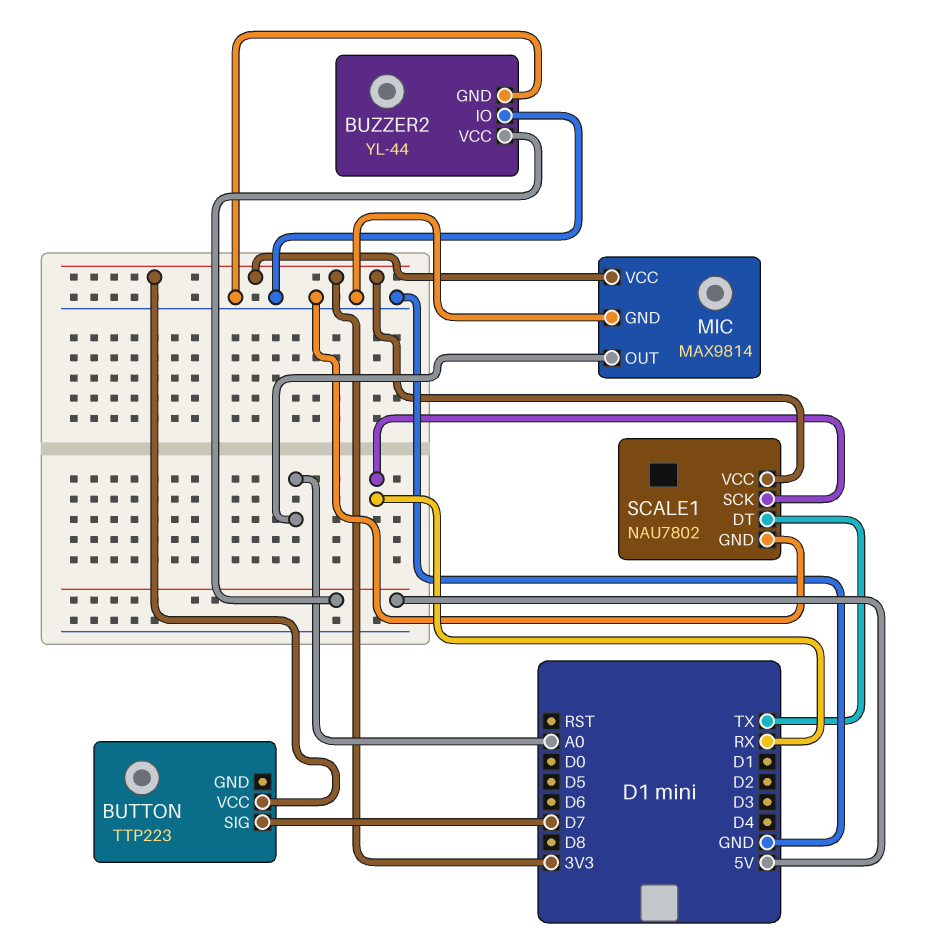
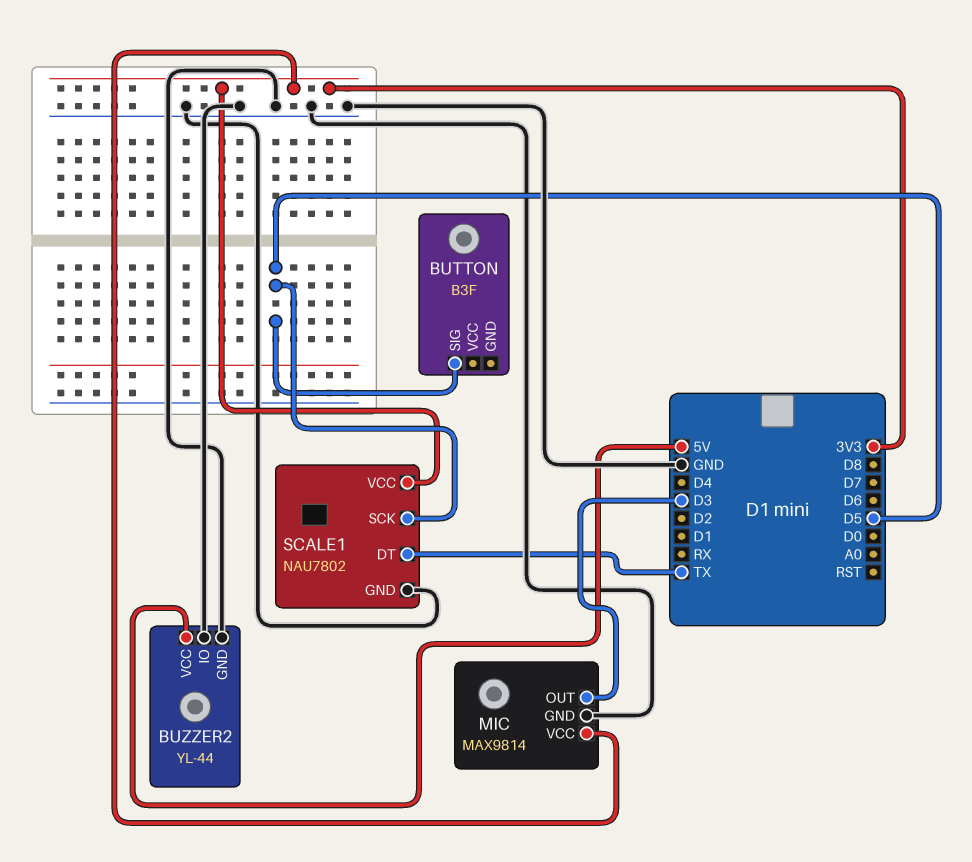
BUTTON: TTP223 -> B3F
BUTTON pin SIG: D7 -> D5
BUTTON pin VCC: 3V3 -> none
MIC pin OUT: A0 -> D3
SCALE1 pin SCK: RX -> D5

